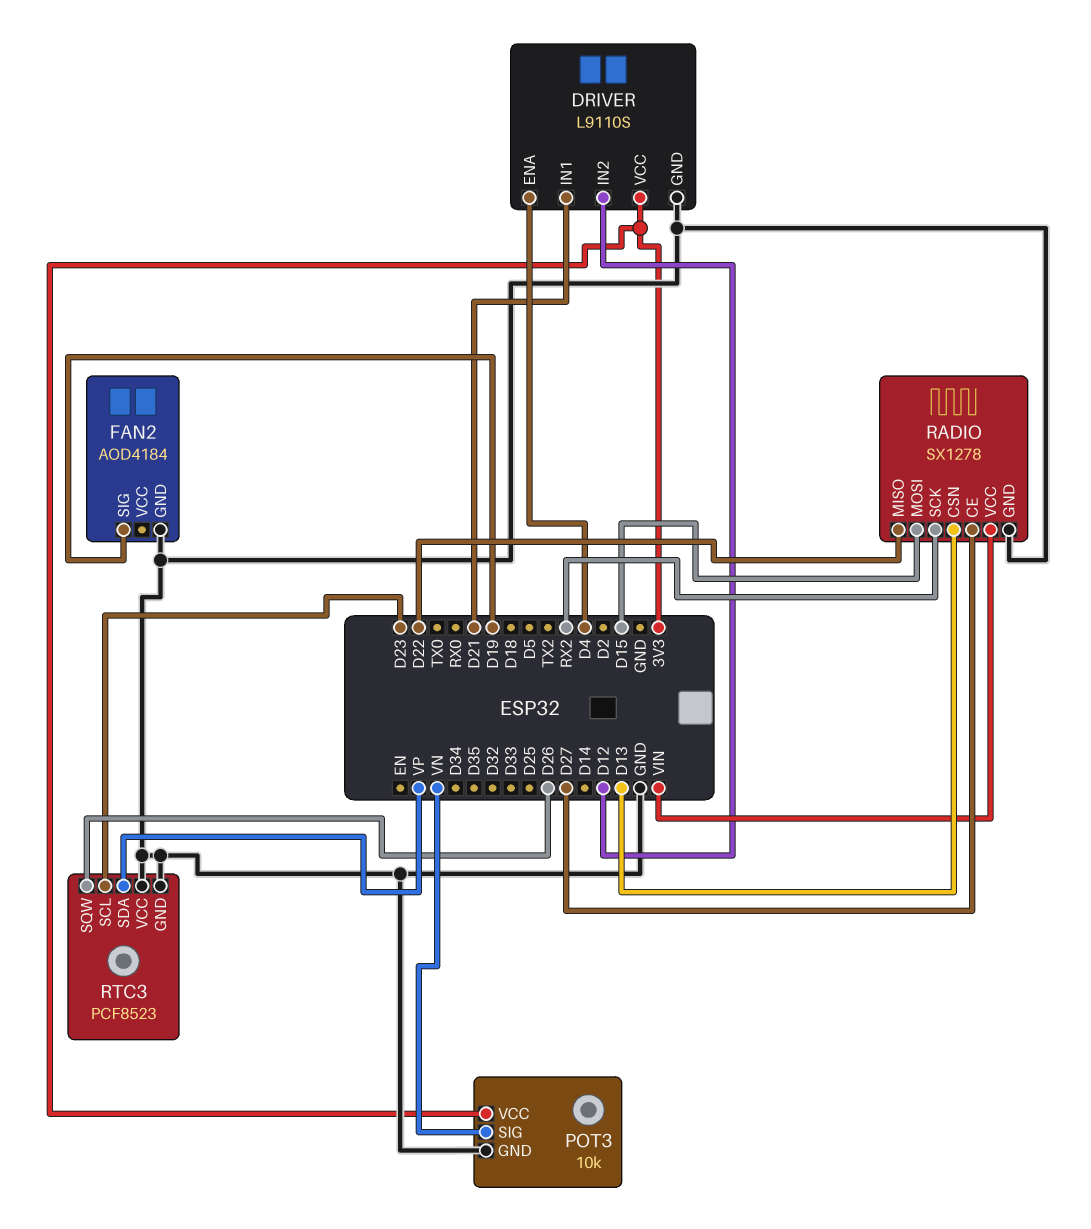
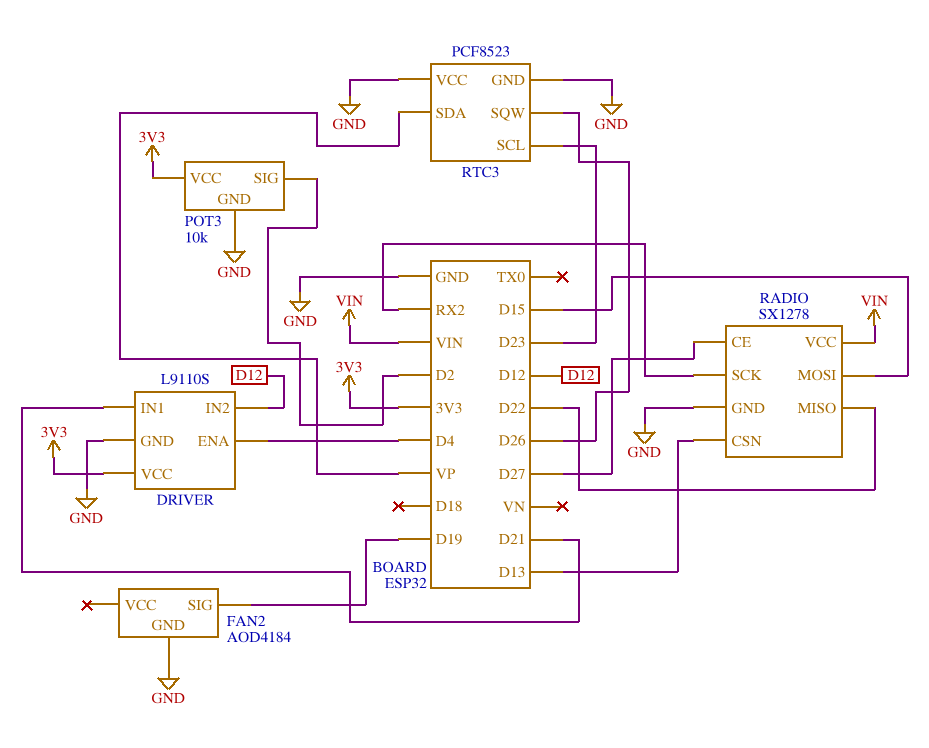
POT3 pin SIG: VN -> D2

